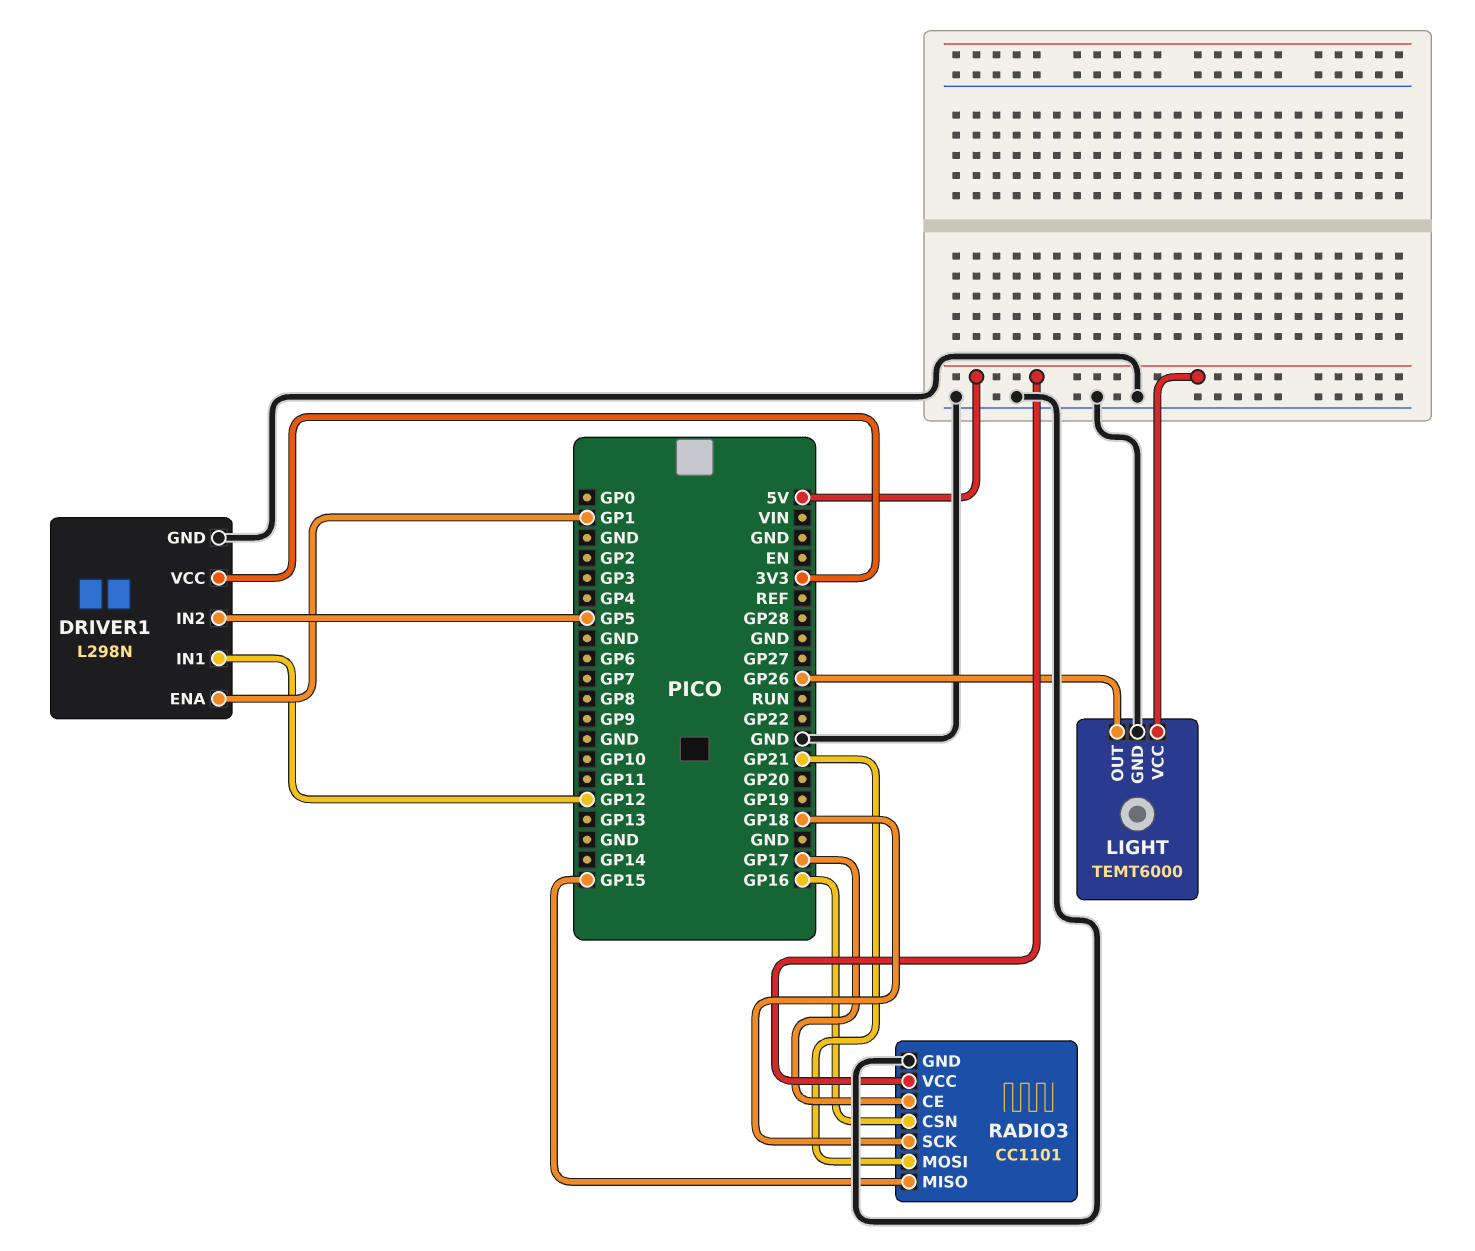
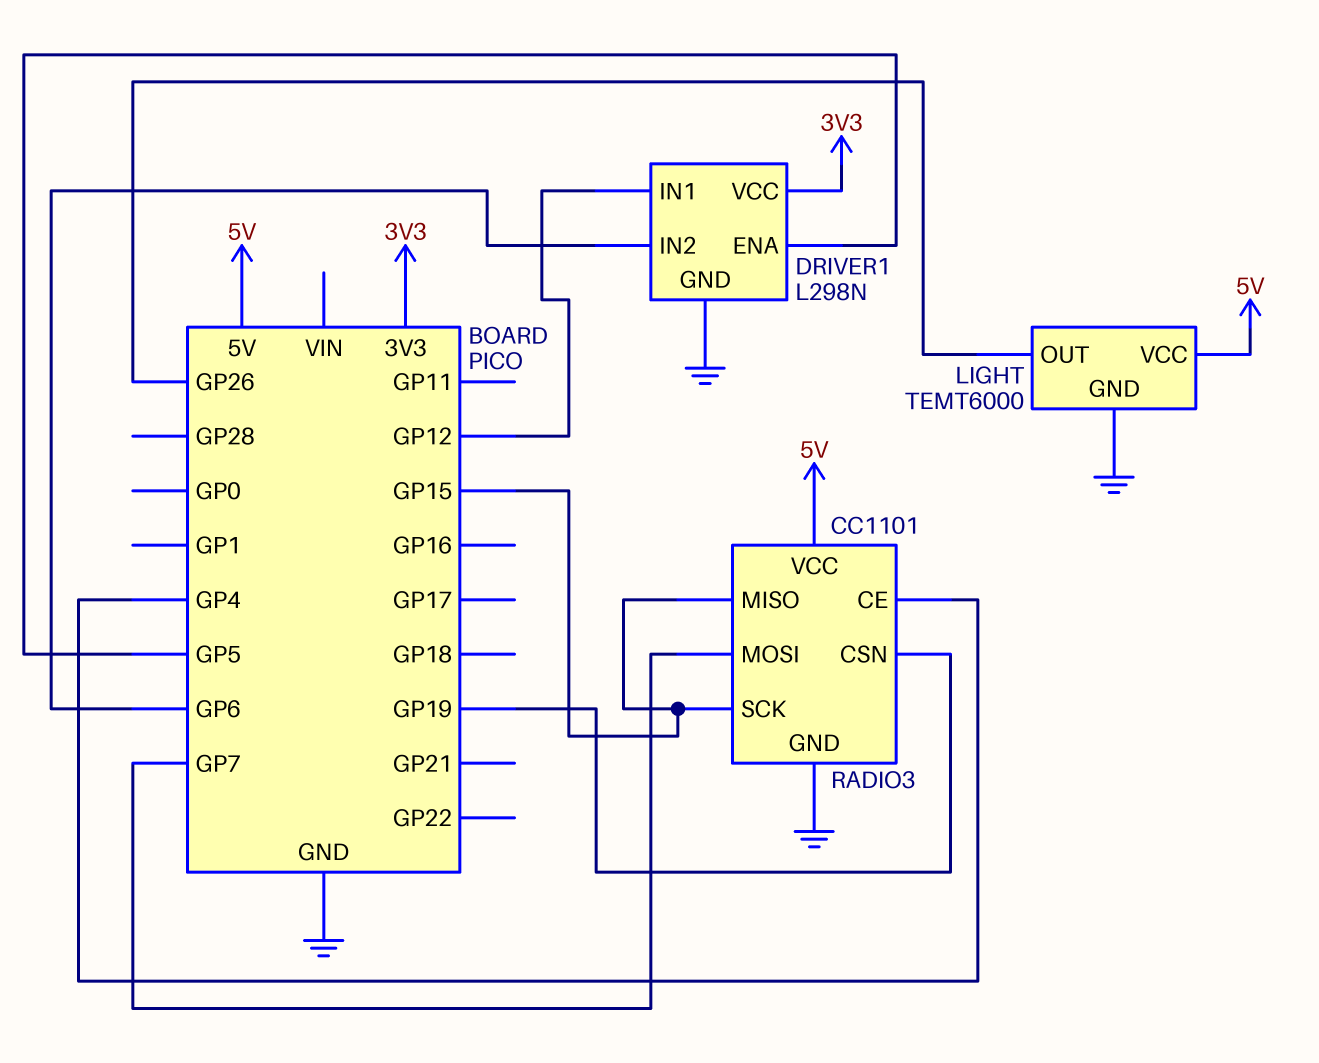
DRIVER1 pin ENA: GP1 -> GP5
DRIVER1 pin IN2: GP5 -> GP6
RADIO3 pin CE: GP17 -> GP4
RADIO3 pin CSN: GP16 -> GP19
RADIO3 pin MOSI: GP21 -> GP7
RADIO3 pin SCK: GP18 -> GP15

